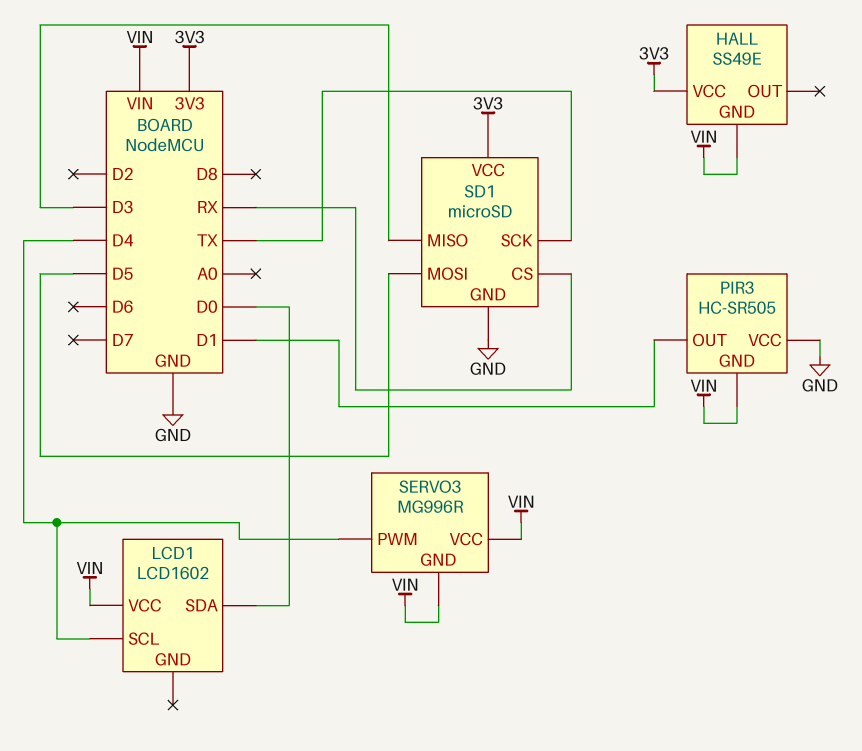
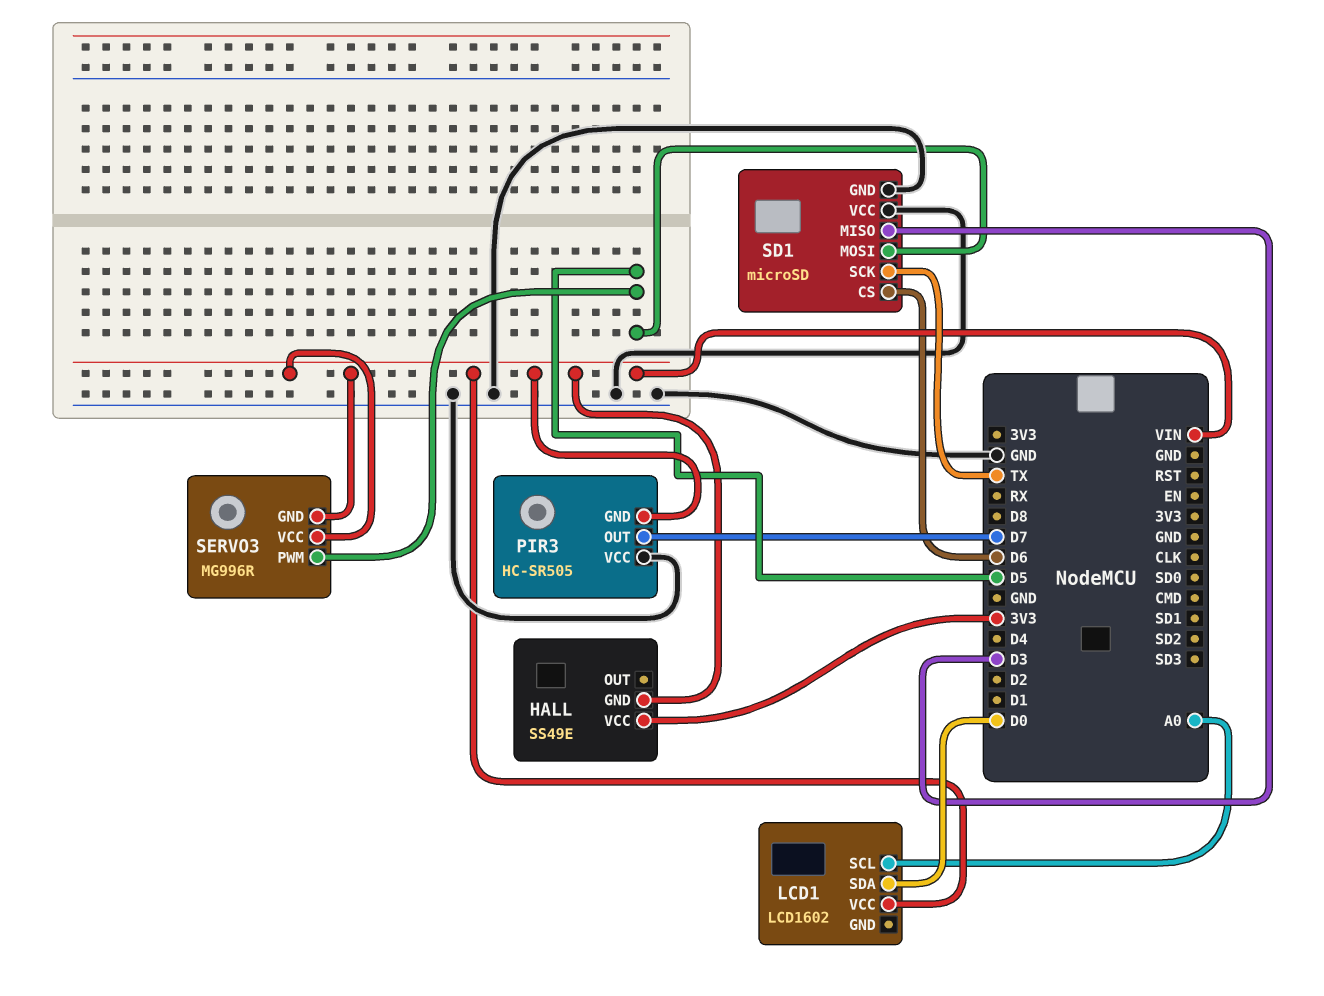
LCD1 pin SCL: D4 -> A0
PIR3 pin OUT: D1 -> D7
SD1 pin CS: RX -> D6
SD1 pin VCC: 3V3 -> GND
SERVO3 pin PWM: D4 -> D5

